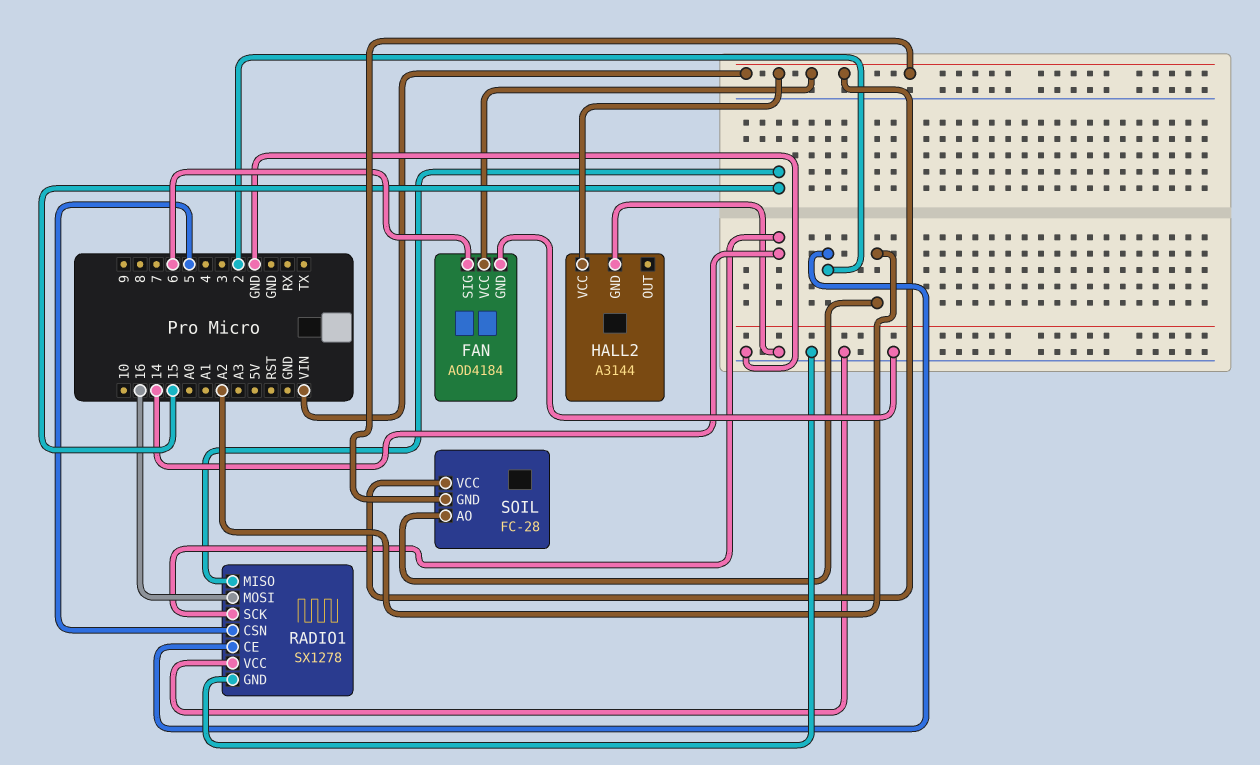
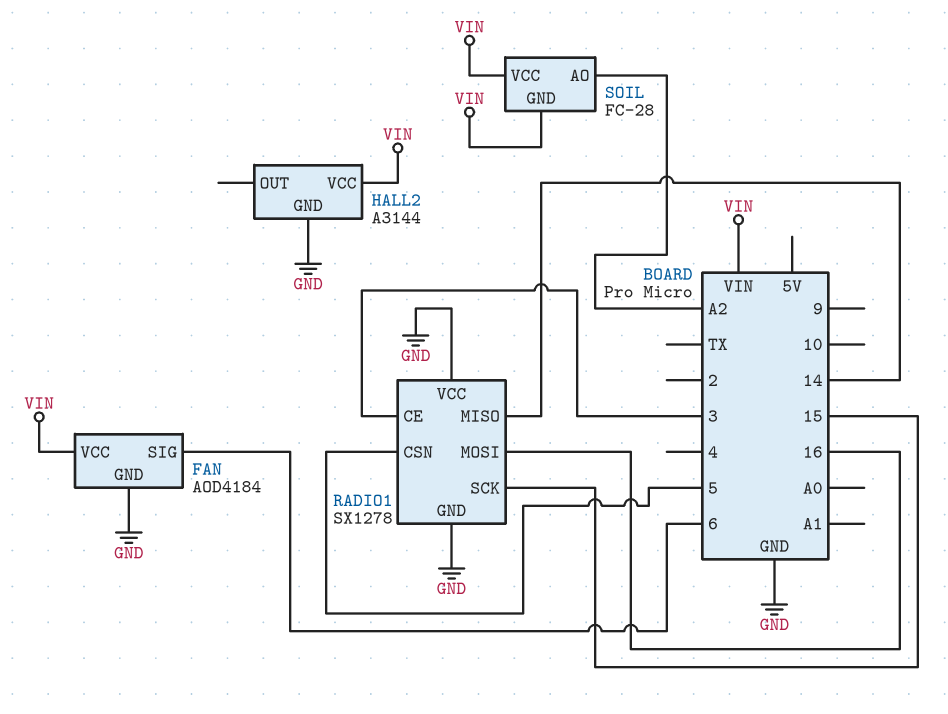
RADIO1 pin CE: 2 -> 3
RADIO1 pin MISO: 15 -> 14
RADIO1 pin SCK: 14 -> 15

